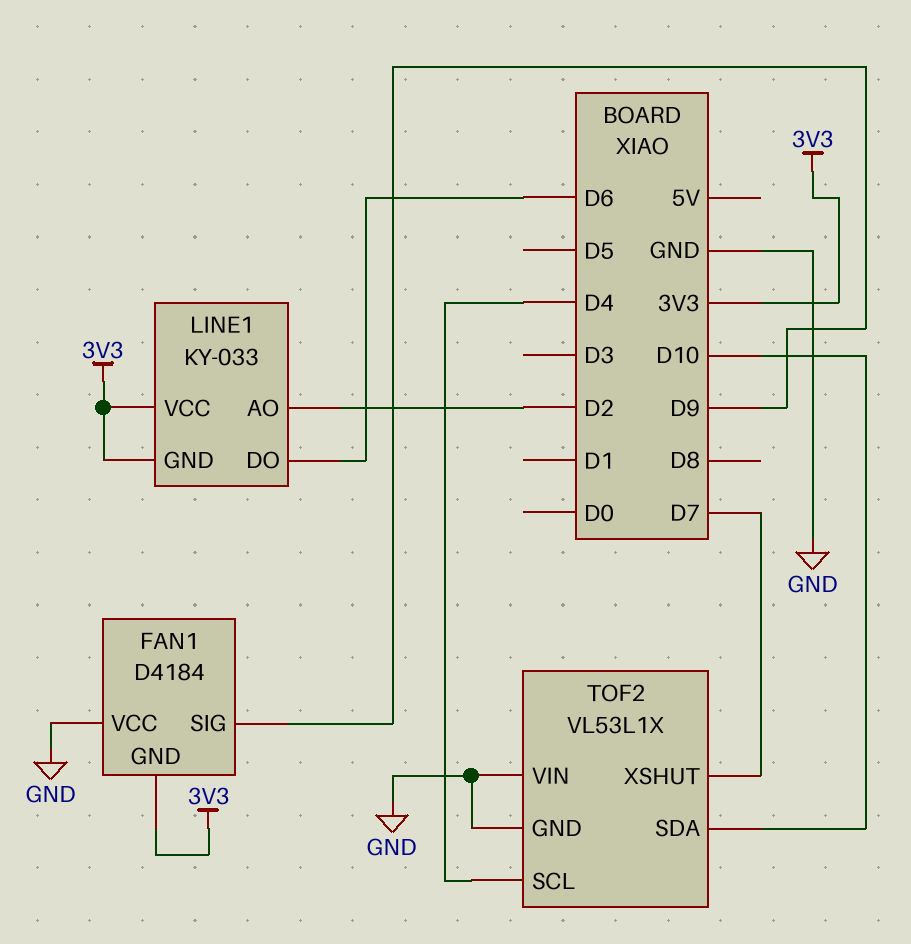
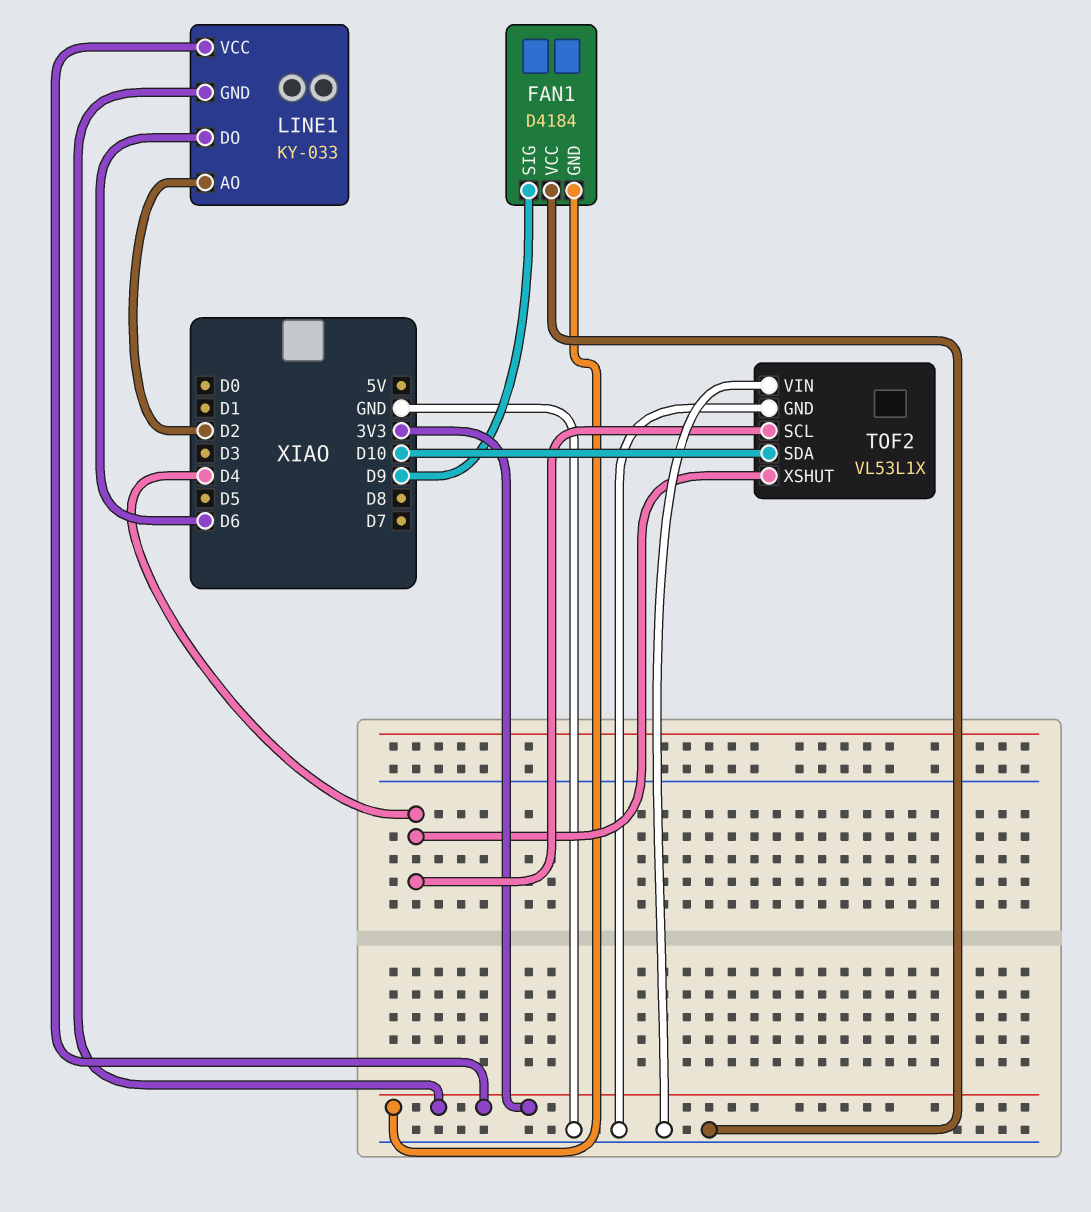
TOF2 pin XSHUT: D7 -> D4

